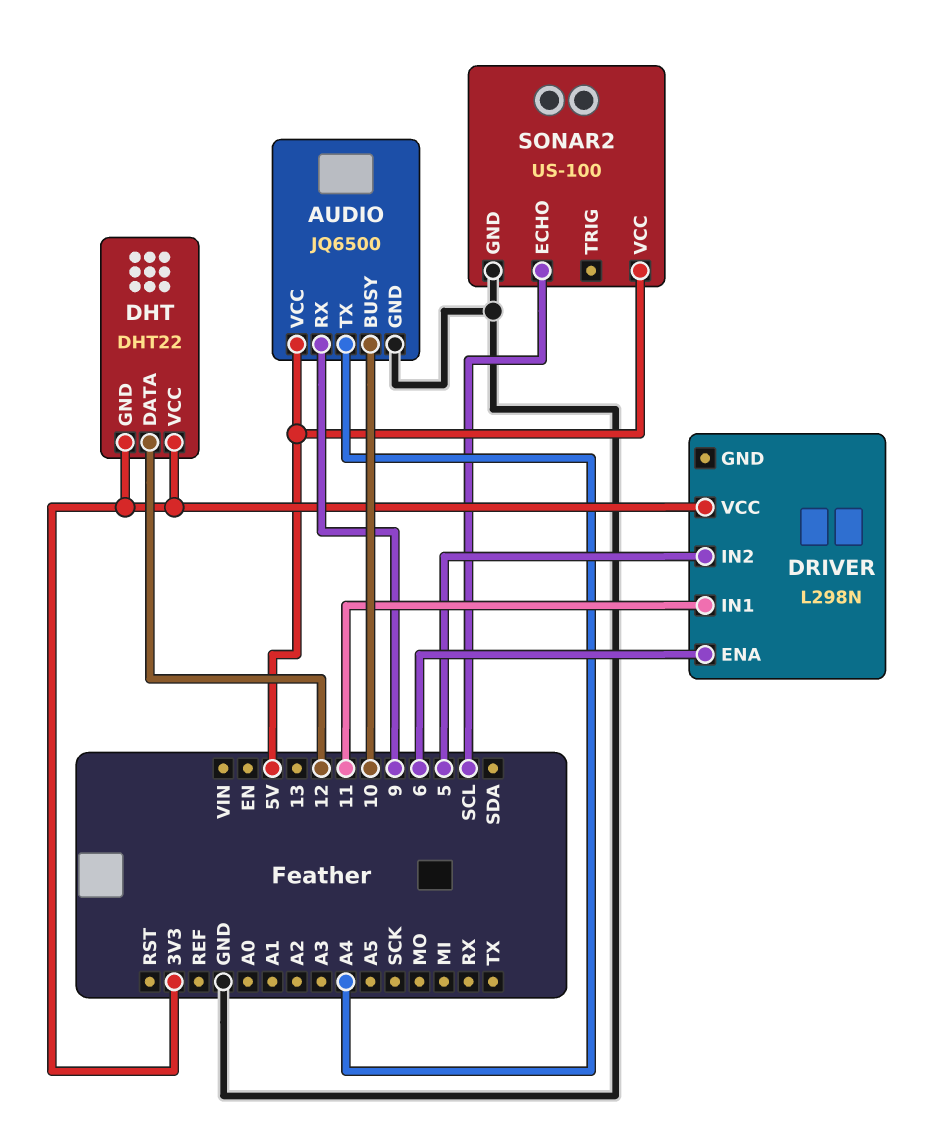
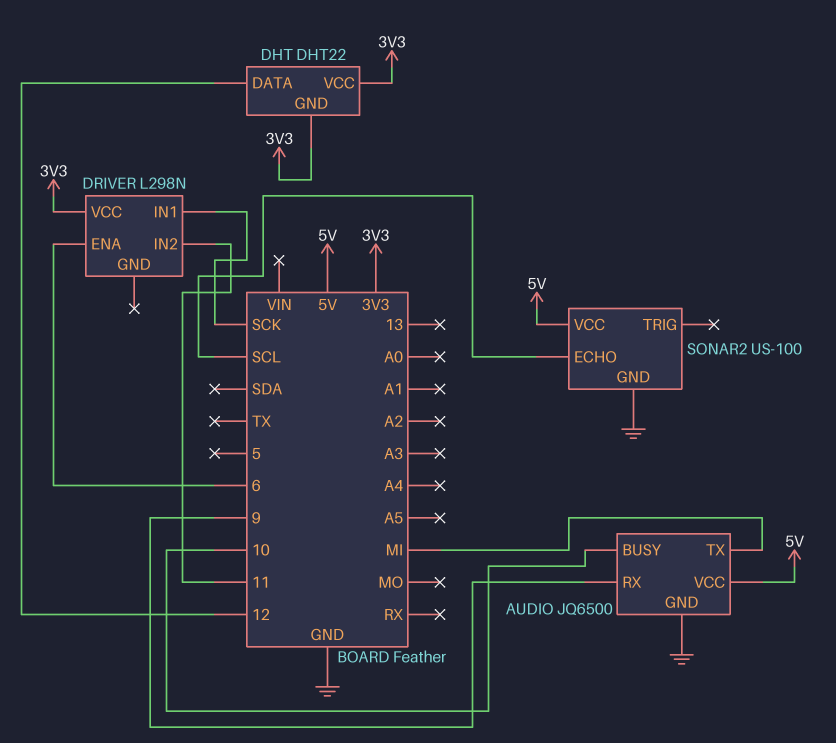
AUDIO pin TX: A4 -> MI
DRIVER pin IN1: 11 -> SCK
DRIVER pin IN2: 5 -> 11

